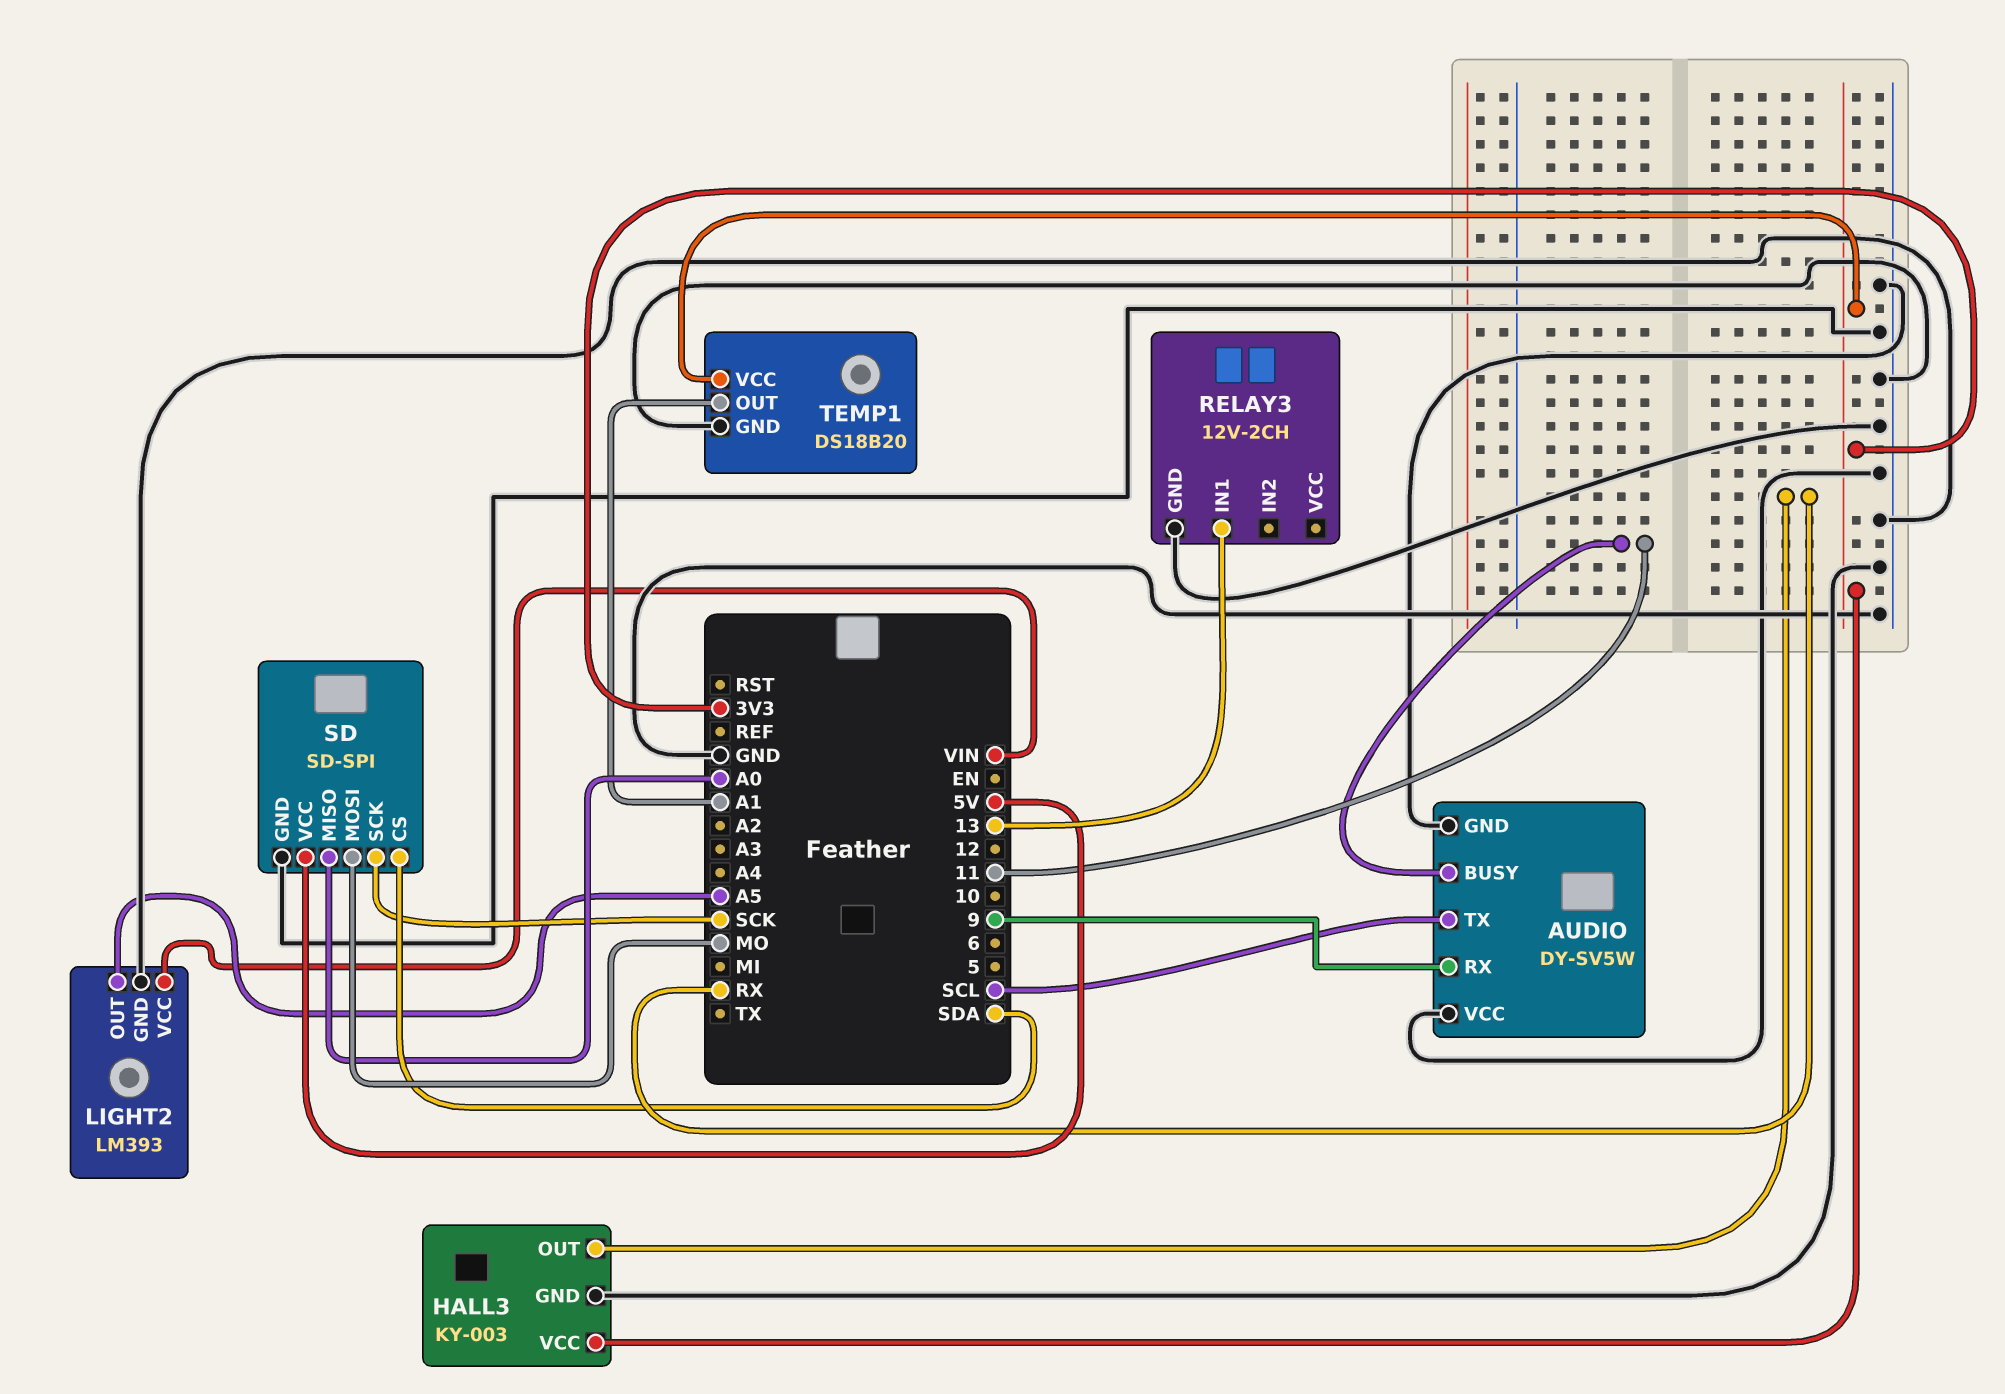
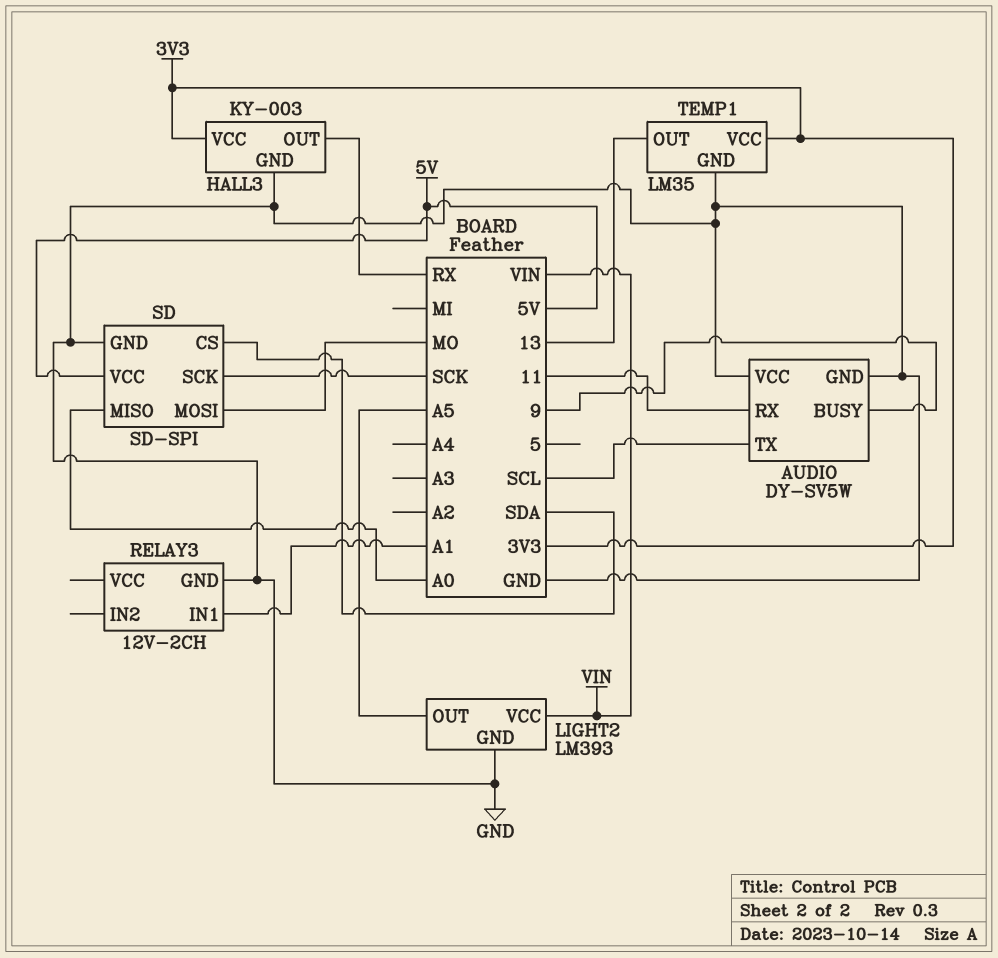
AUDIO pin BUSY: 11 -> 9
AUDIO pin RX: 9 -> 11
RELAY3 pin IN1: 13 -> A1
TEMP1: DS18B20 -> LM35
TEMP1 pin OUT: A1 -> 13

